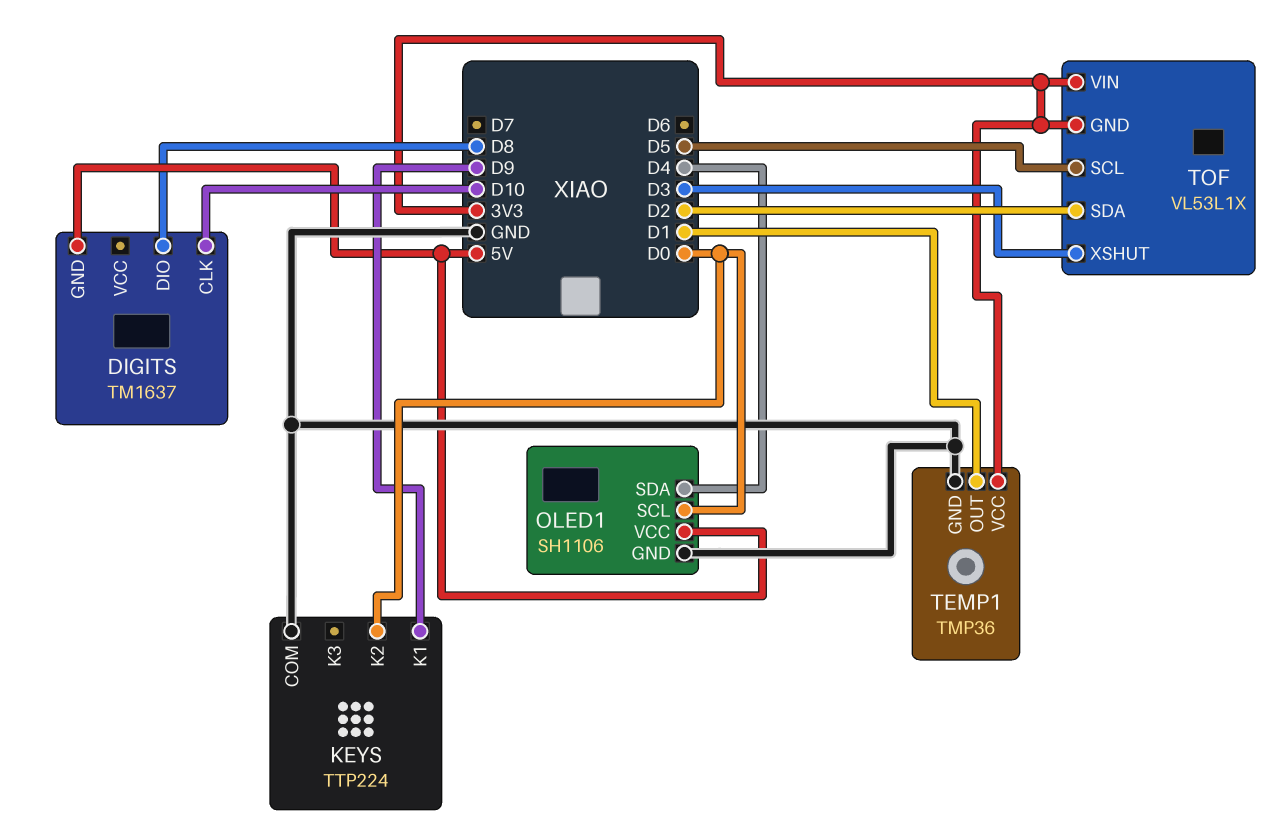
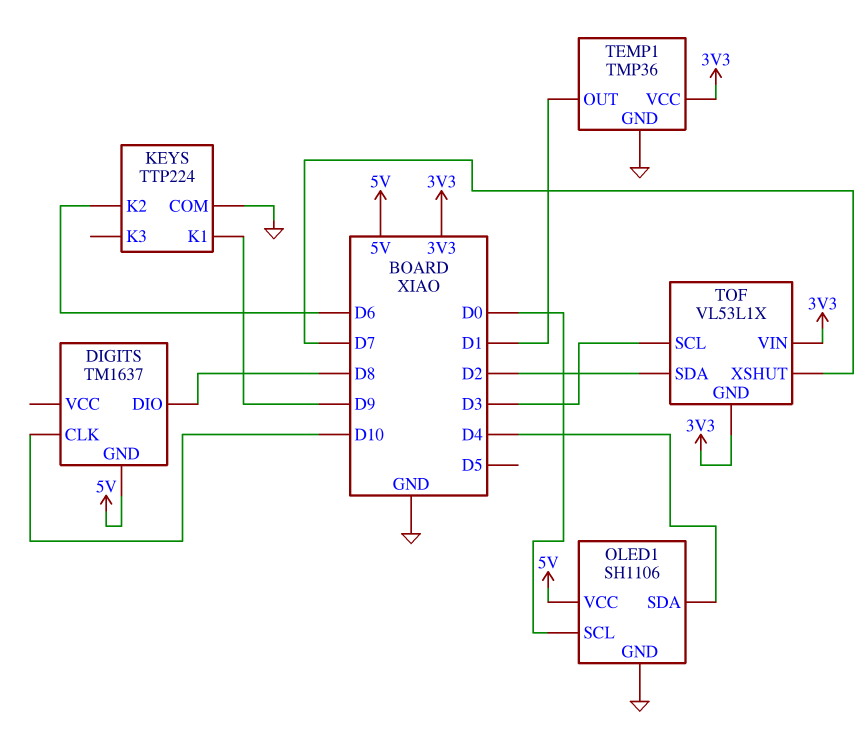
KEYS pin K2: D0 -> D6
TOF pin SCL: D5 -> D3
TOF pin XSHUT: D3 -> D7

